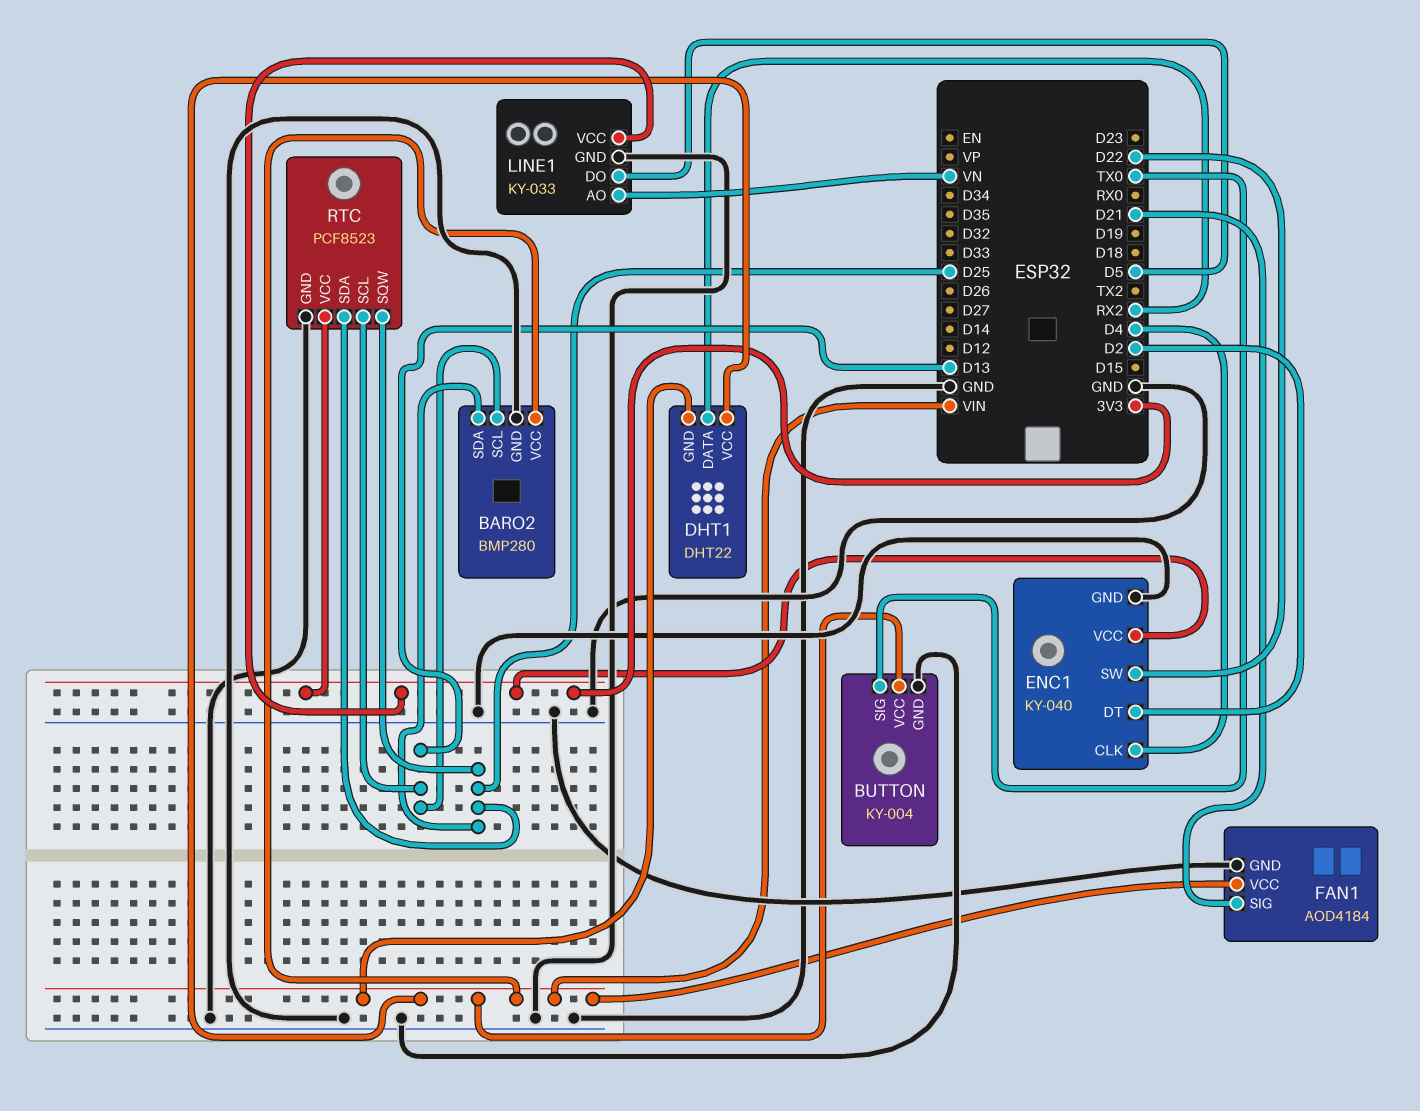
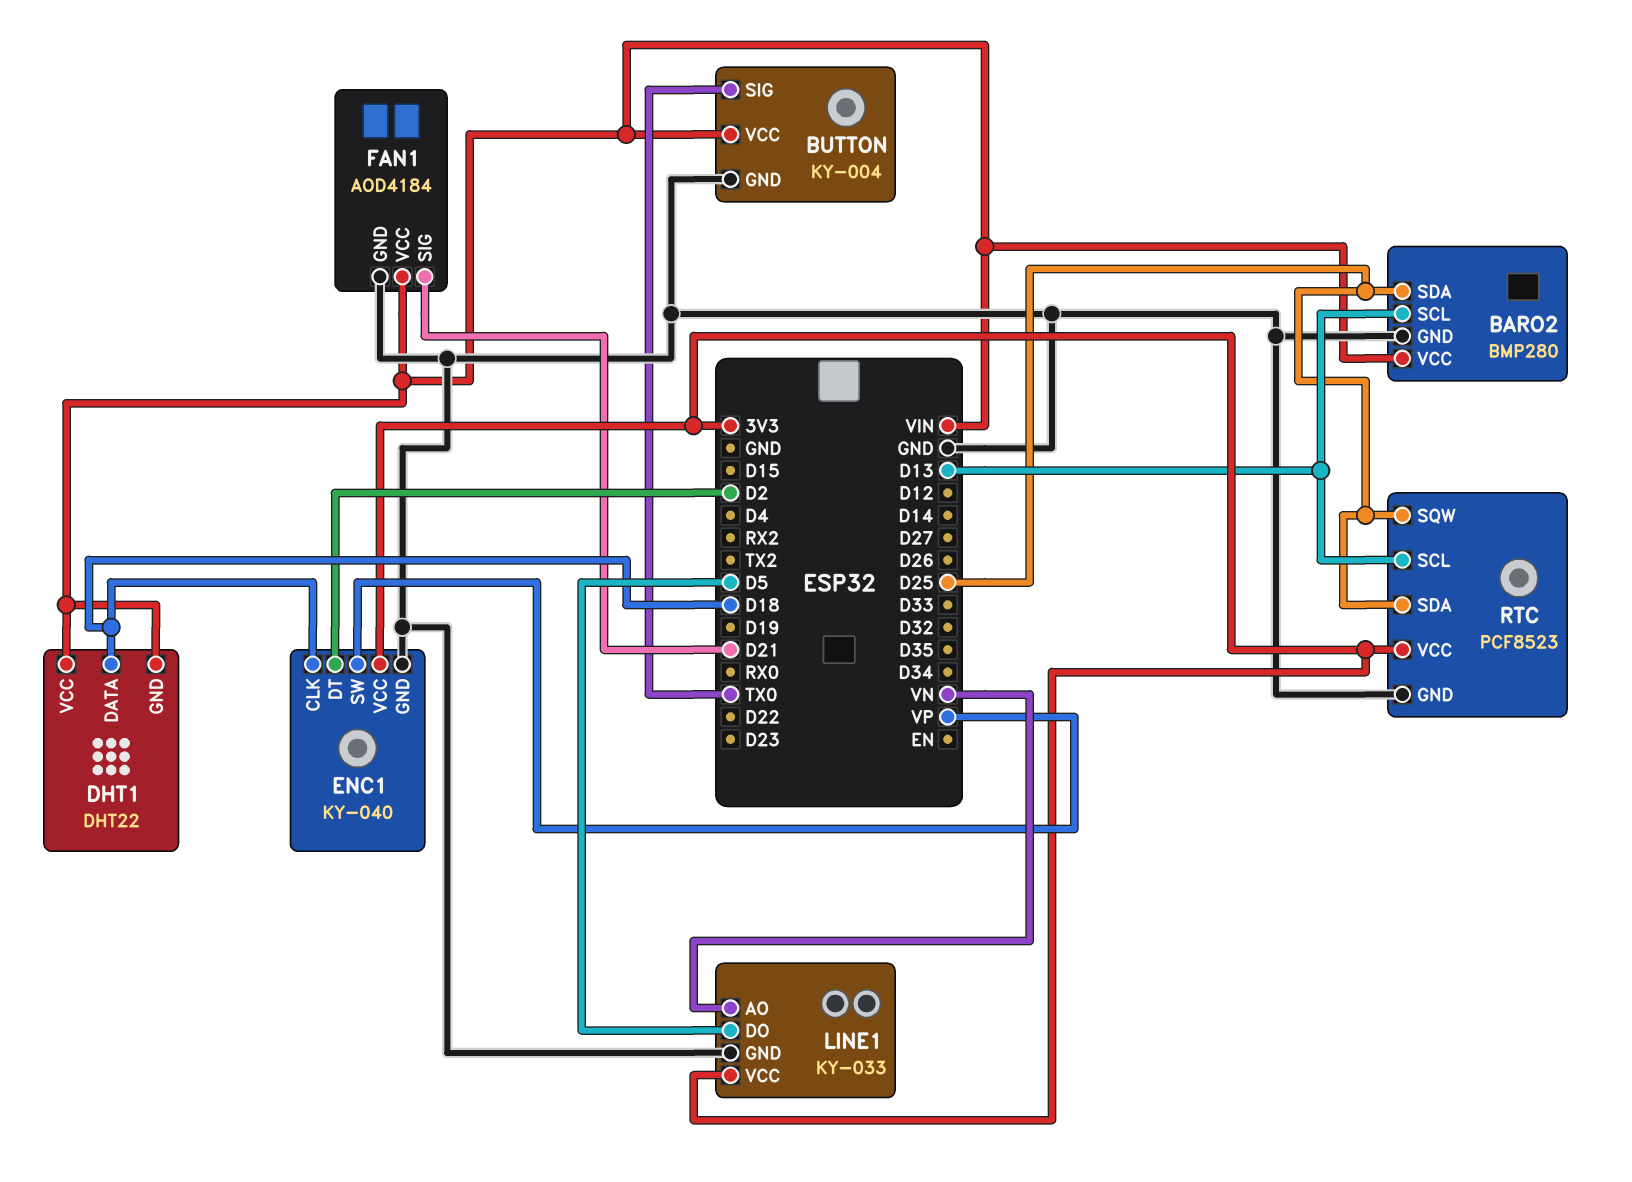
DHT1 pin DATA: RX2 -> D18
ENC1 pin CLK: D4 -> D18
ENC1 pin SW: D22 -> VP

